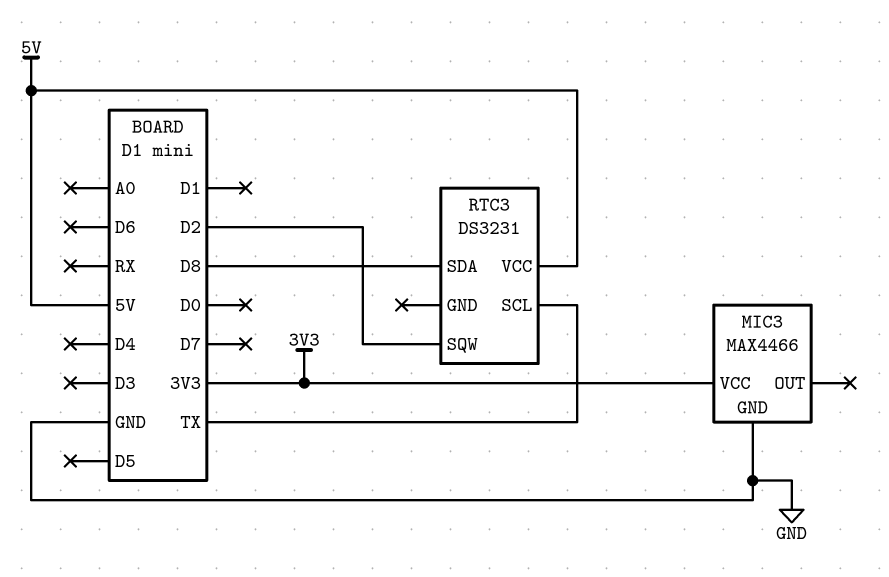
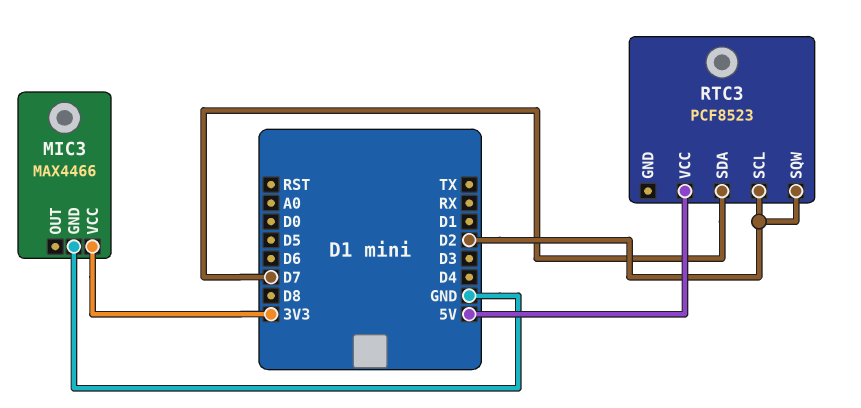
RTC3: DS3231 -> PCF8523
RTC3 pin SCL: TX -> D2
RTC3 pin SDA: D8 -> D7

